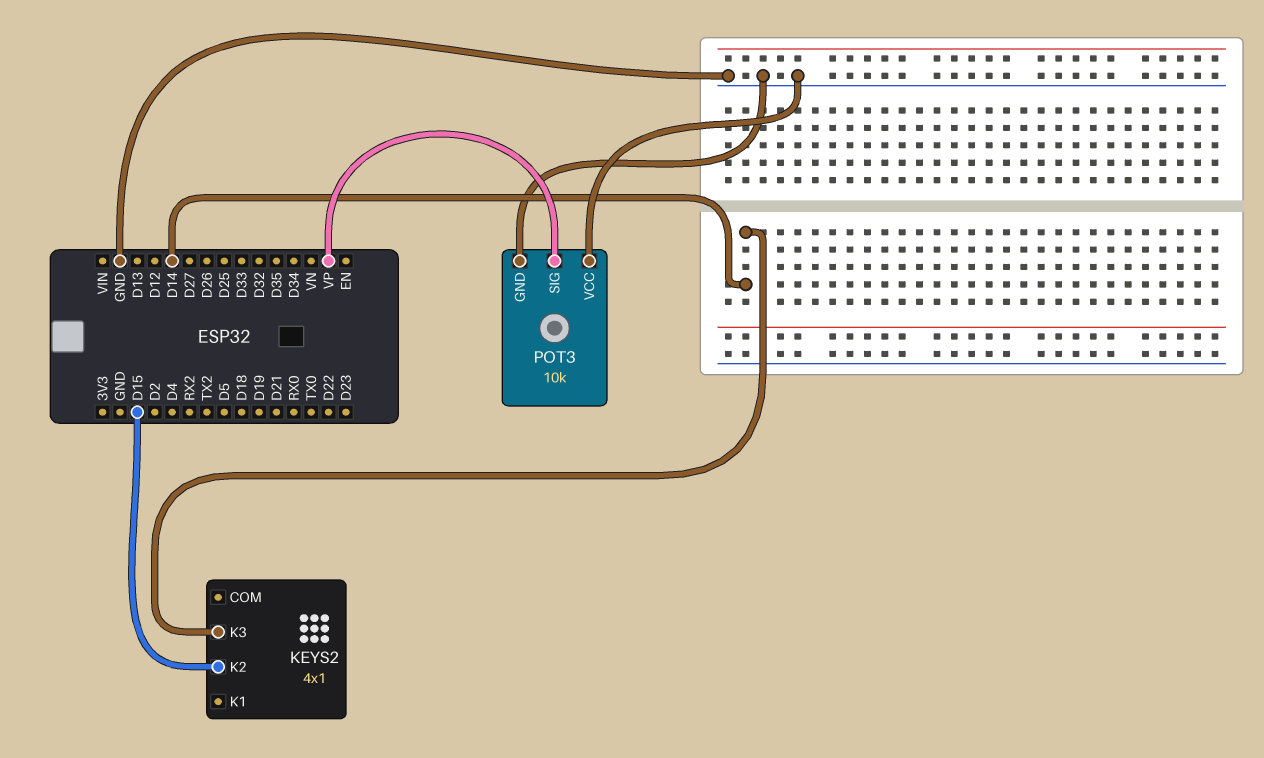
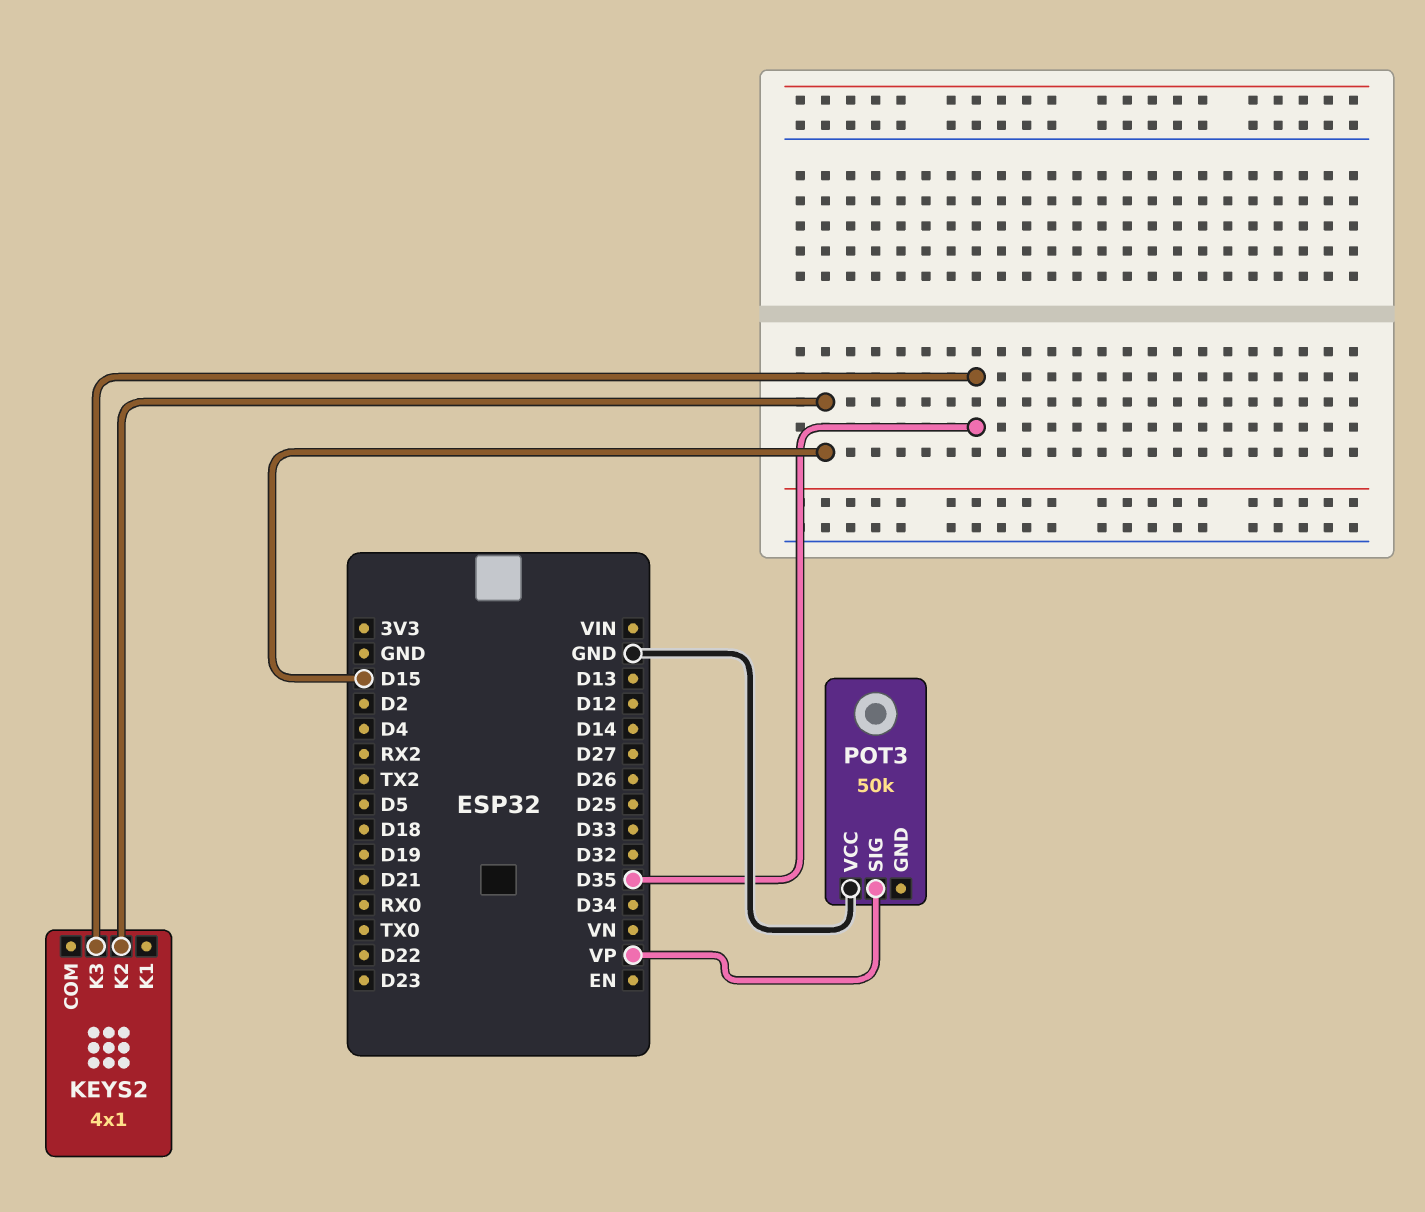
KEYS2 pin K3: D14 -> D35
POT3: 10k -> 50k
POT3 pin GND: GND -> none

